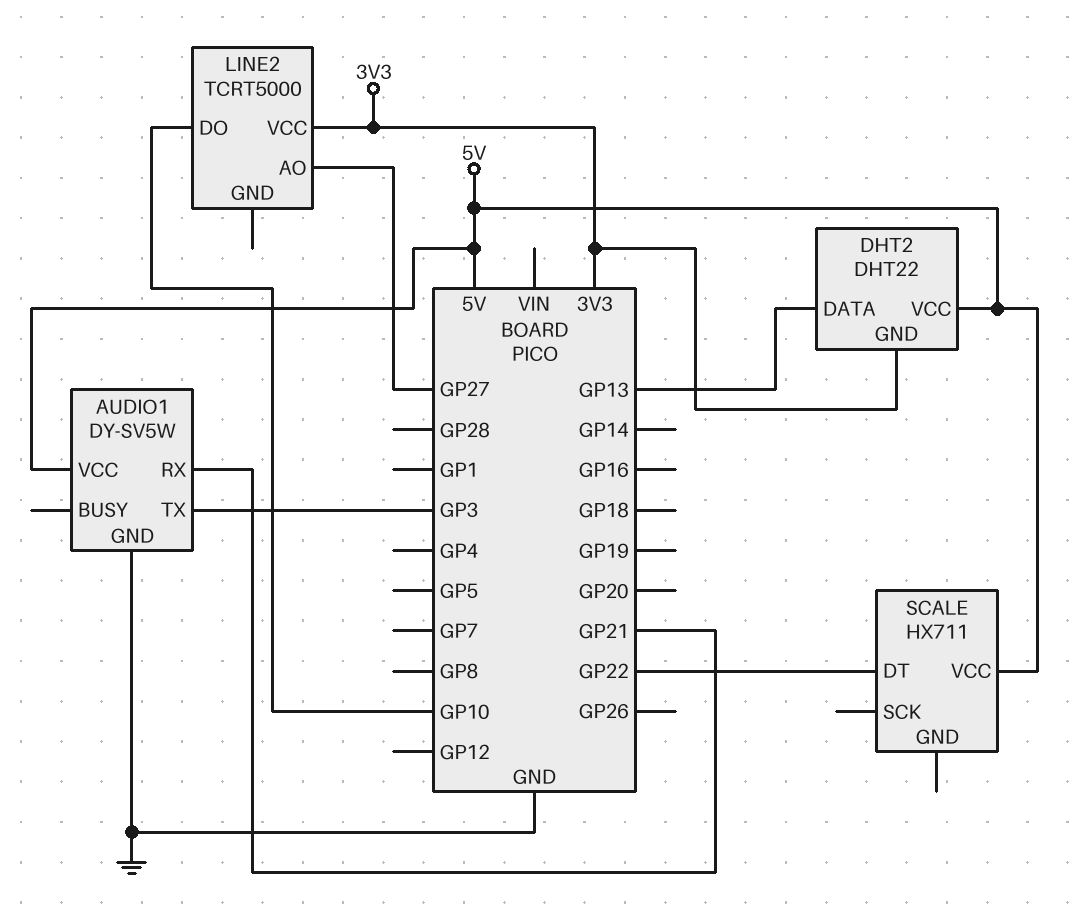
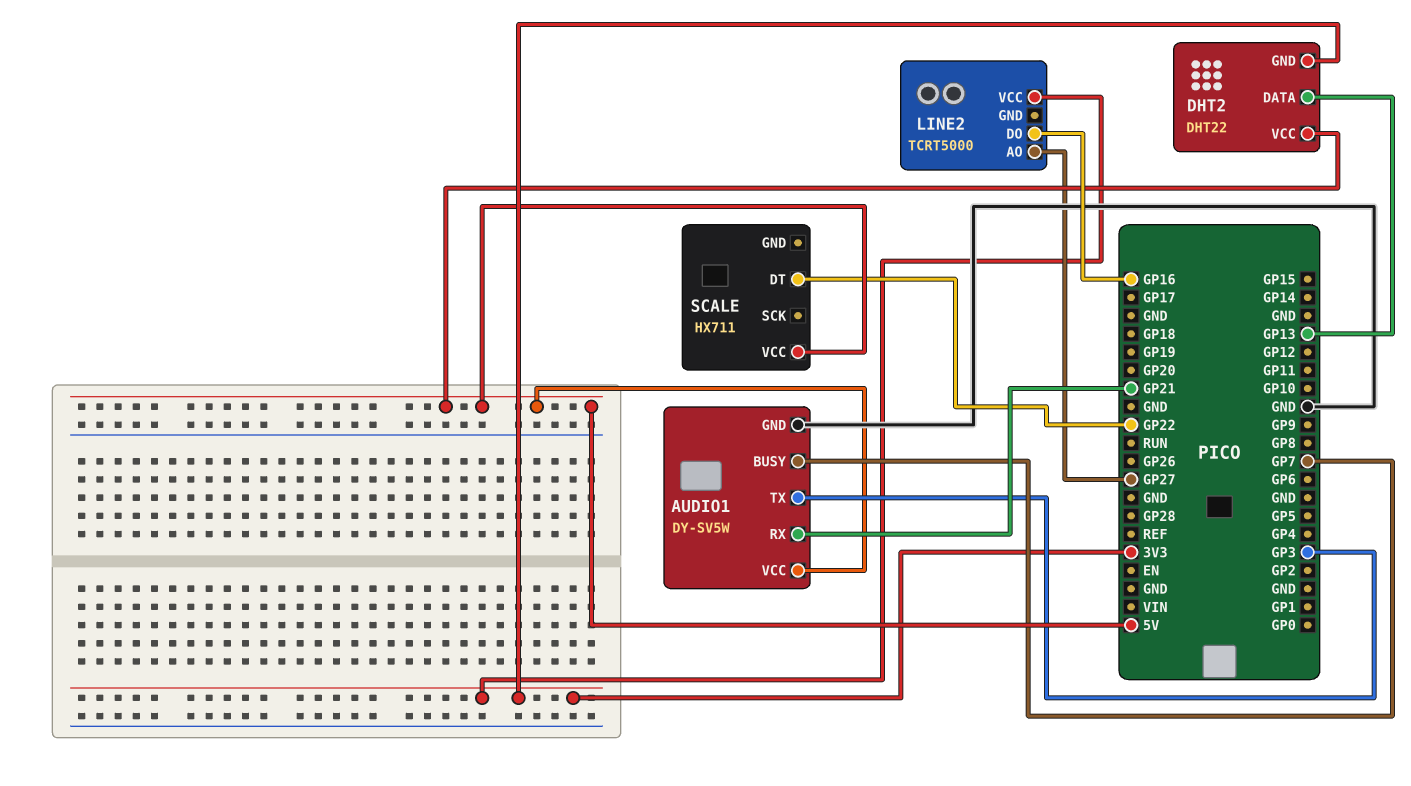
AUDIO1 pin BUSY: none -> GP7
LINE2 pin DO: GP10 -> GP16

